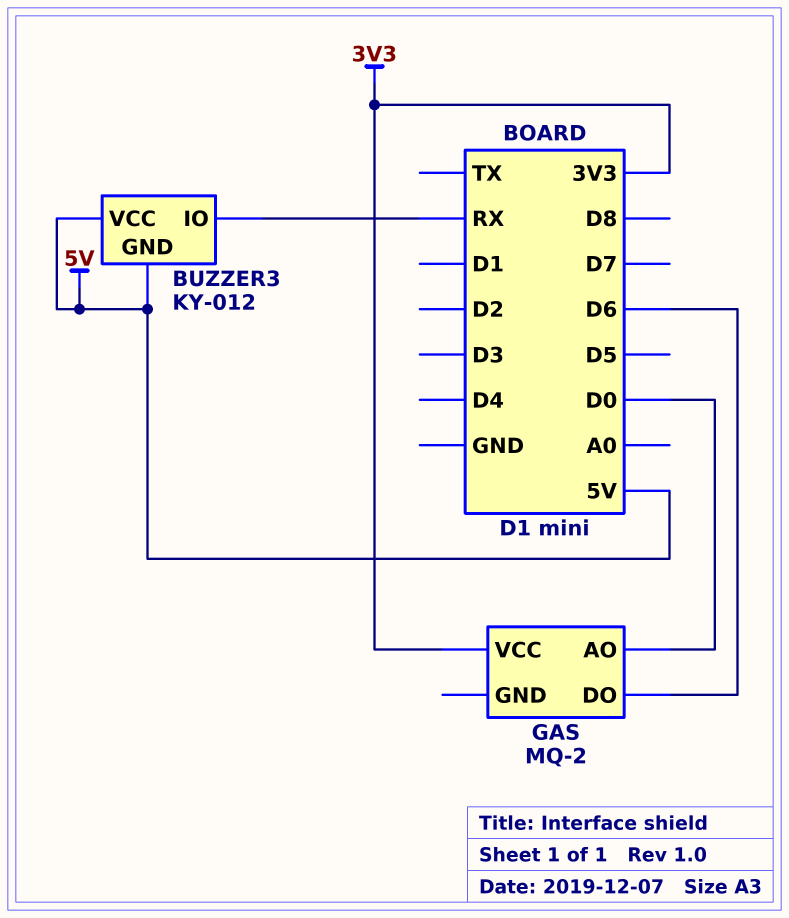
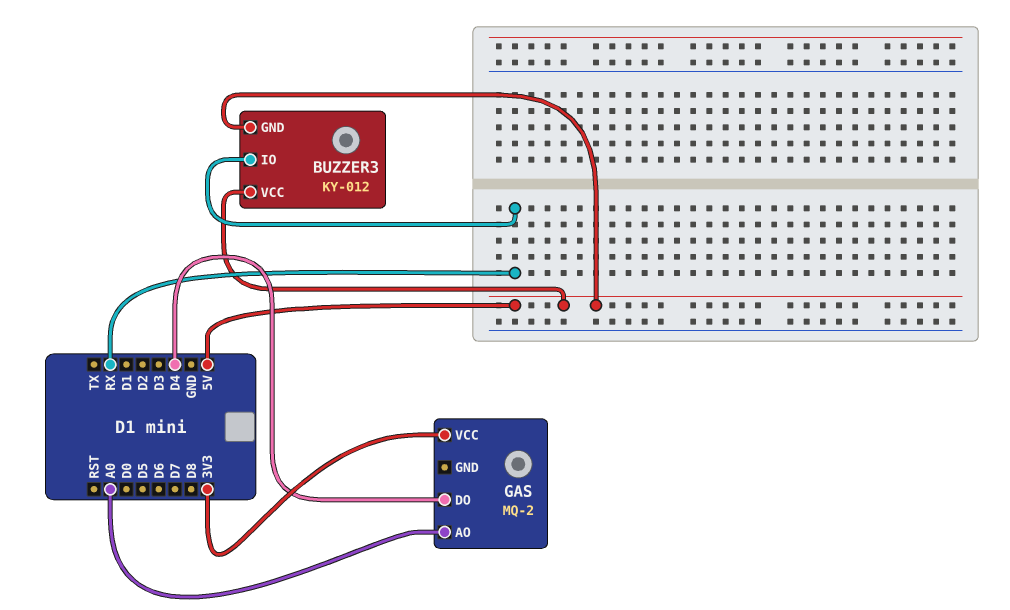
GAS pin AO: D0 -> A0
GAS pin DO: D6 -> D4

